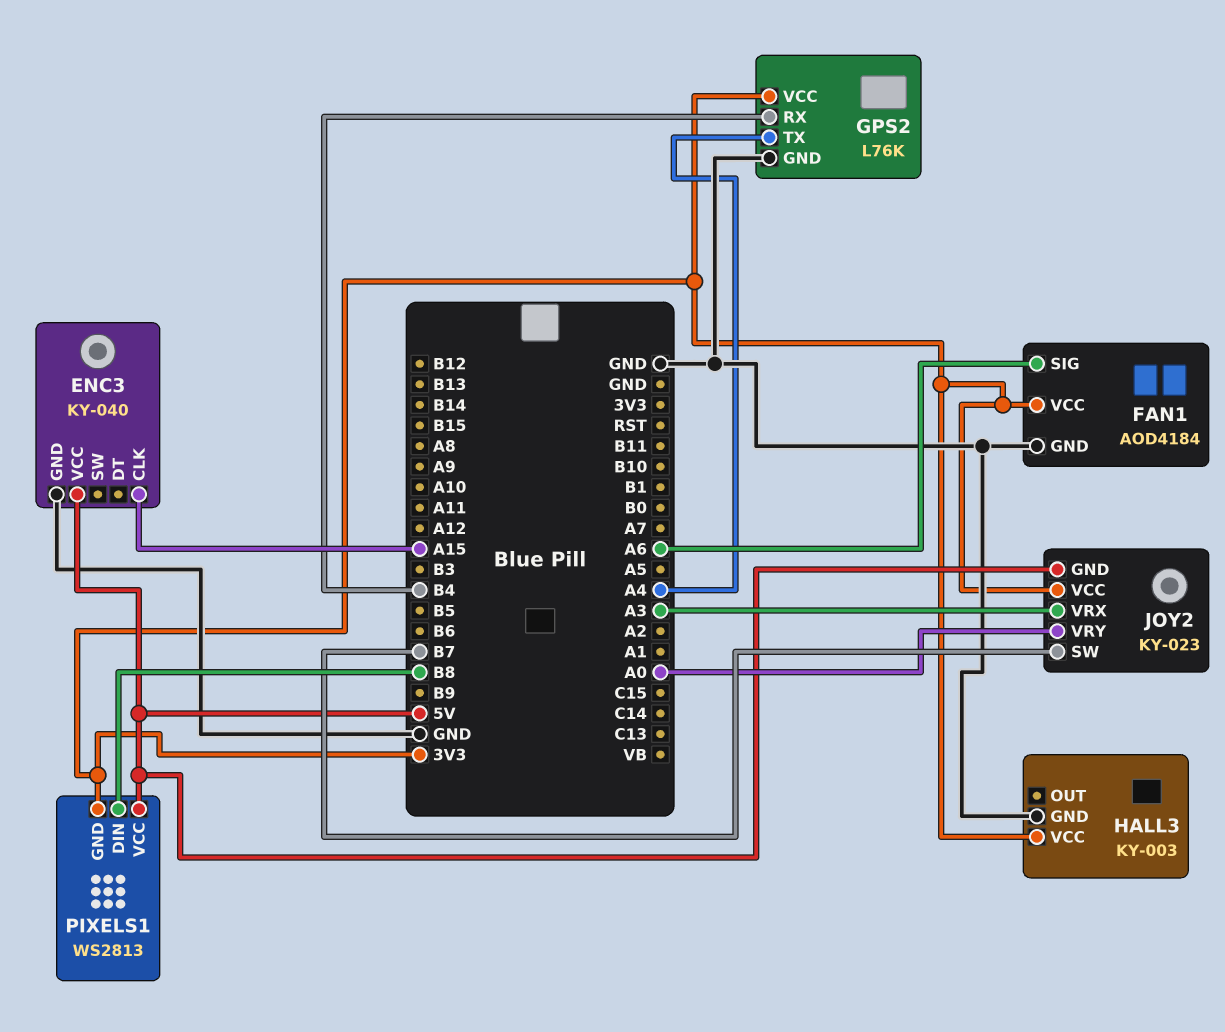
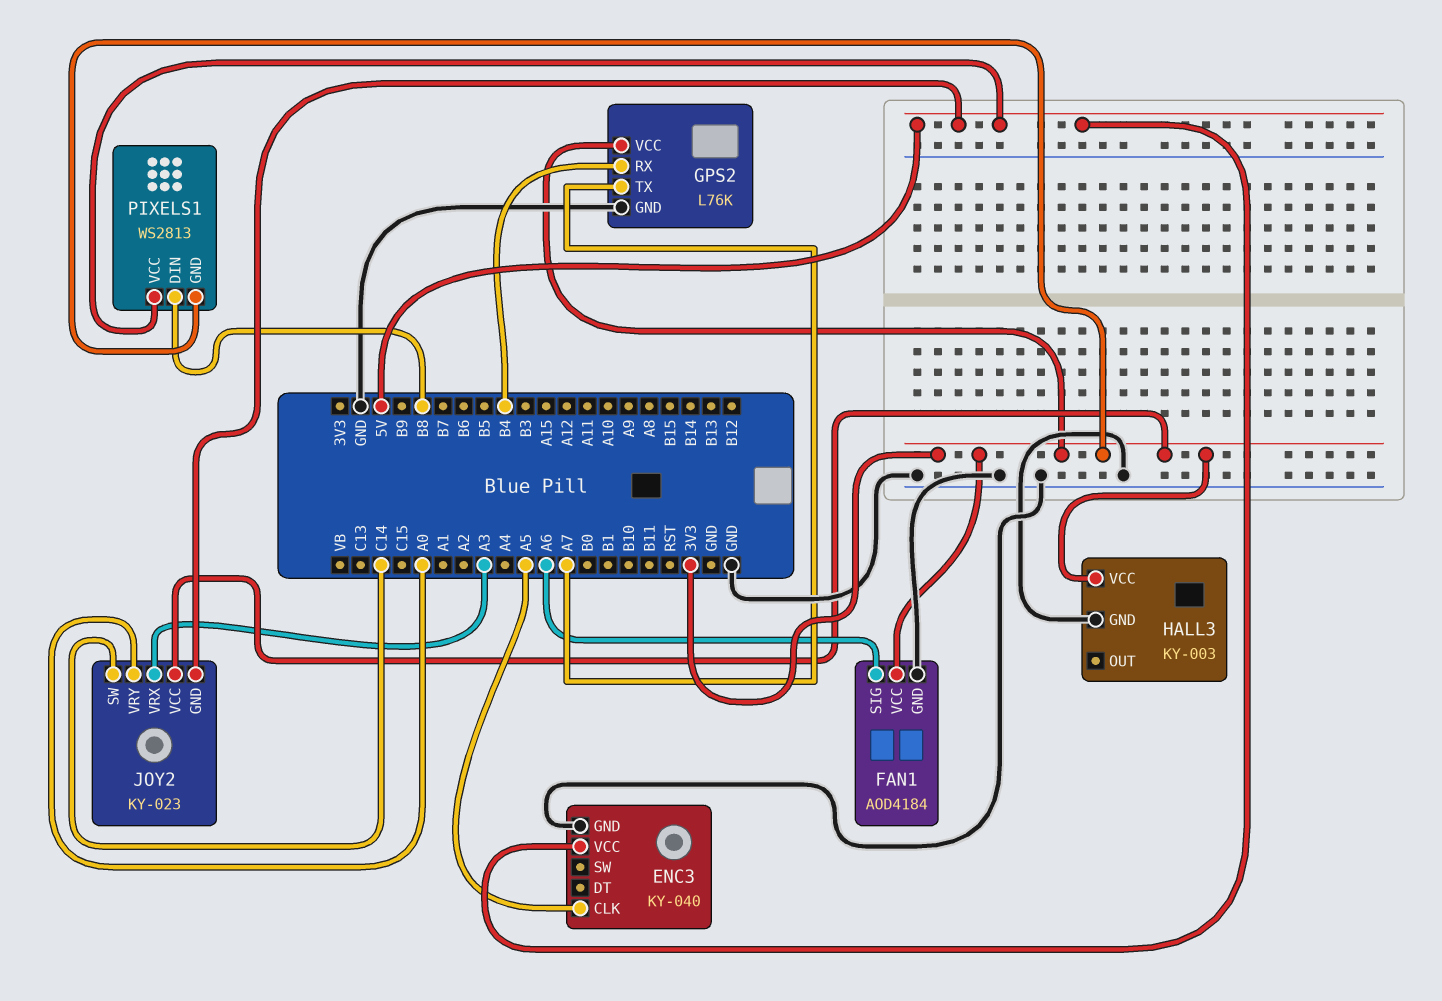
ENC3 pin CLK: A15 -> A5
GPS2 pin TX: A4 -> A7
JOY2 pin SW: B7 -> C14

